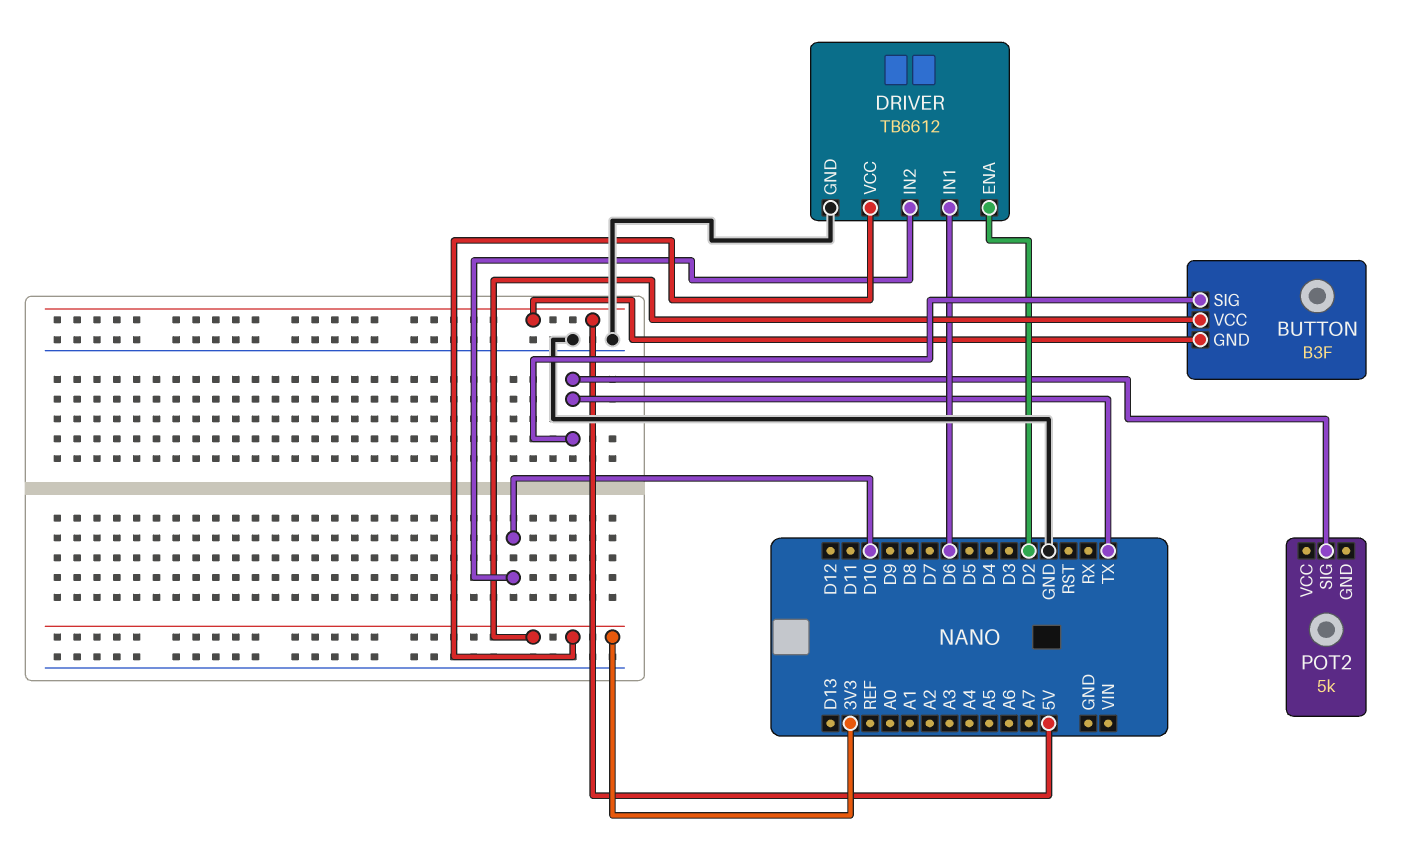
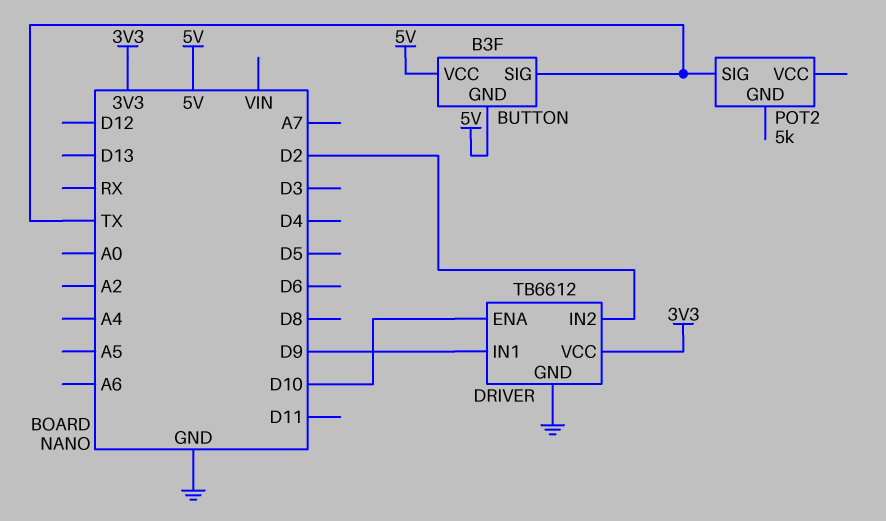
BUTTON pin VCC: 3V3 -> 5V
DRIVER pin ENA: D2 -> D10
DRIVER pin IN1: D6 -> D9
DRIVER pin IN2: D10 -> D2

